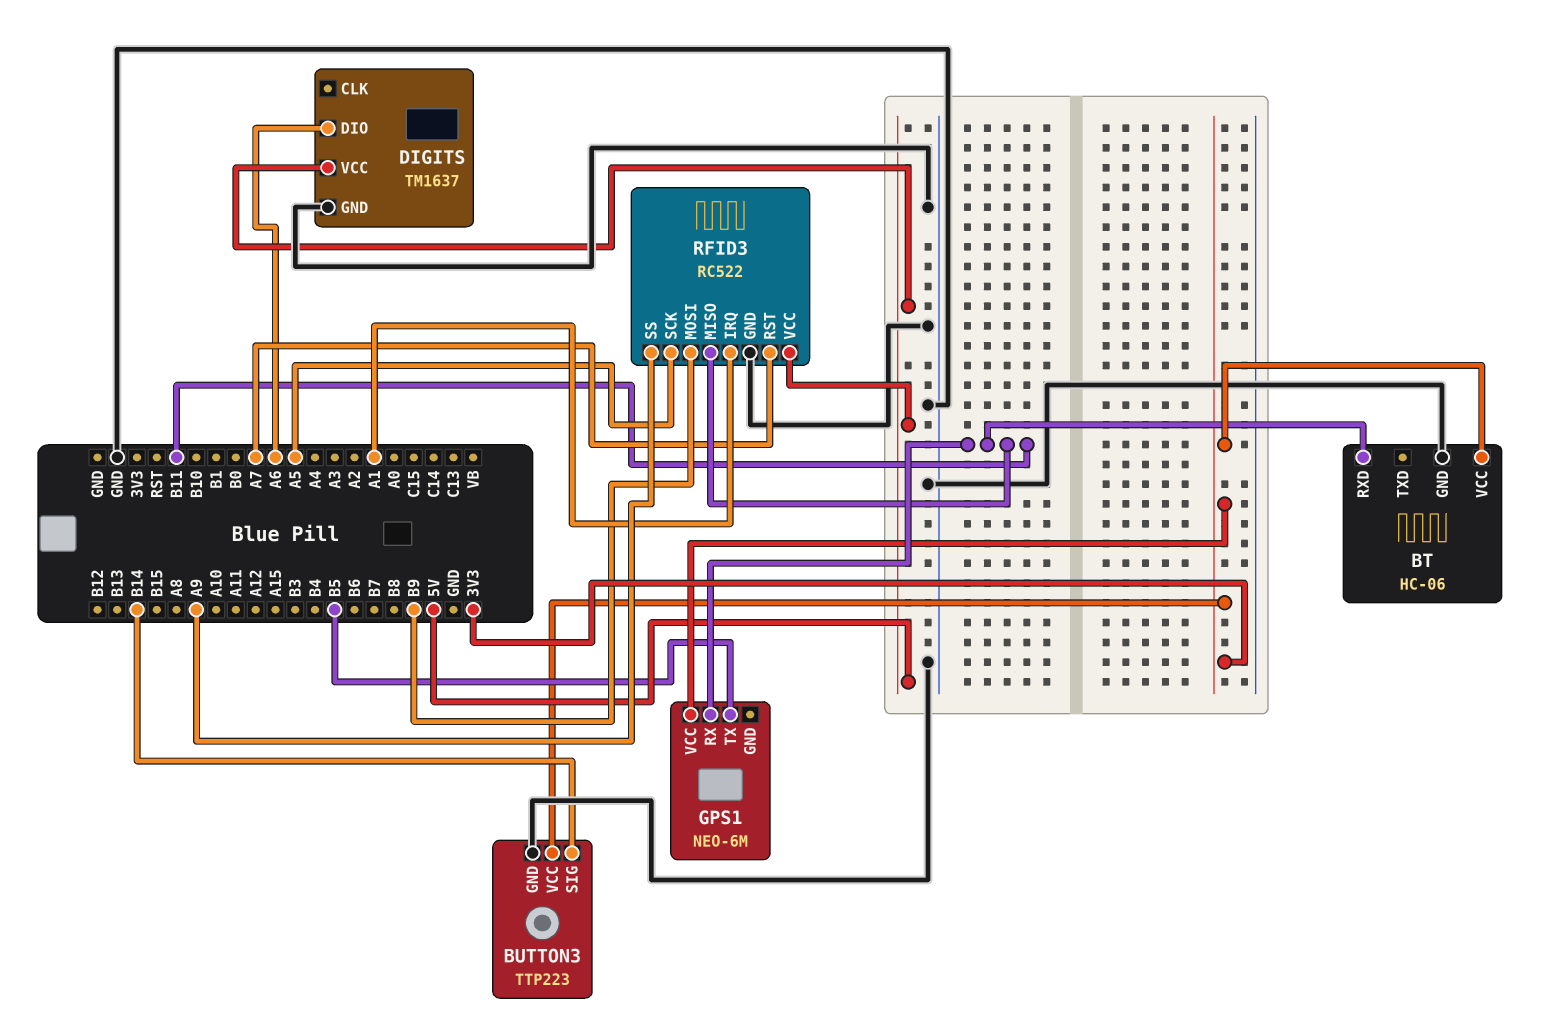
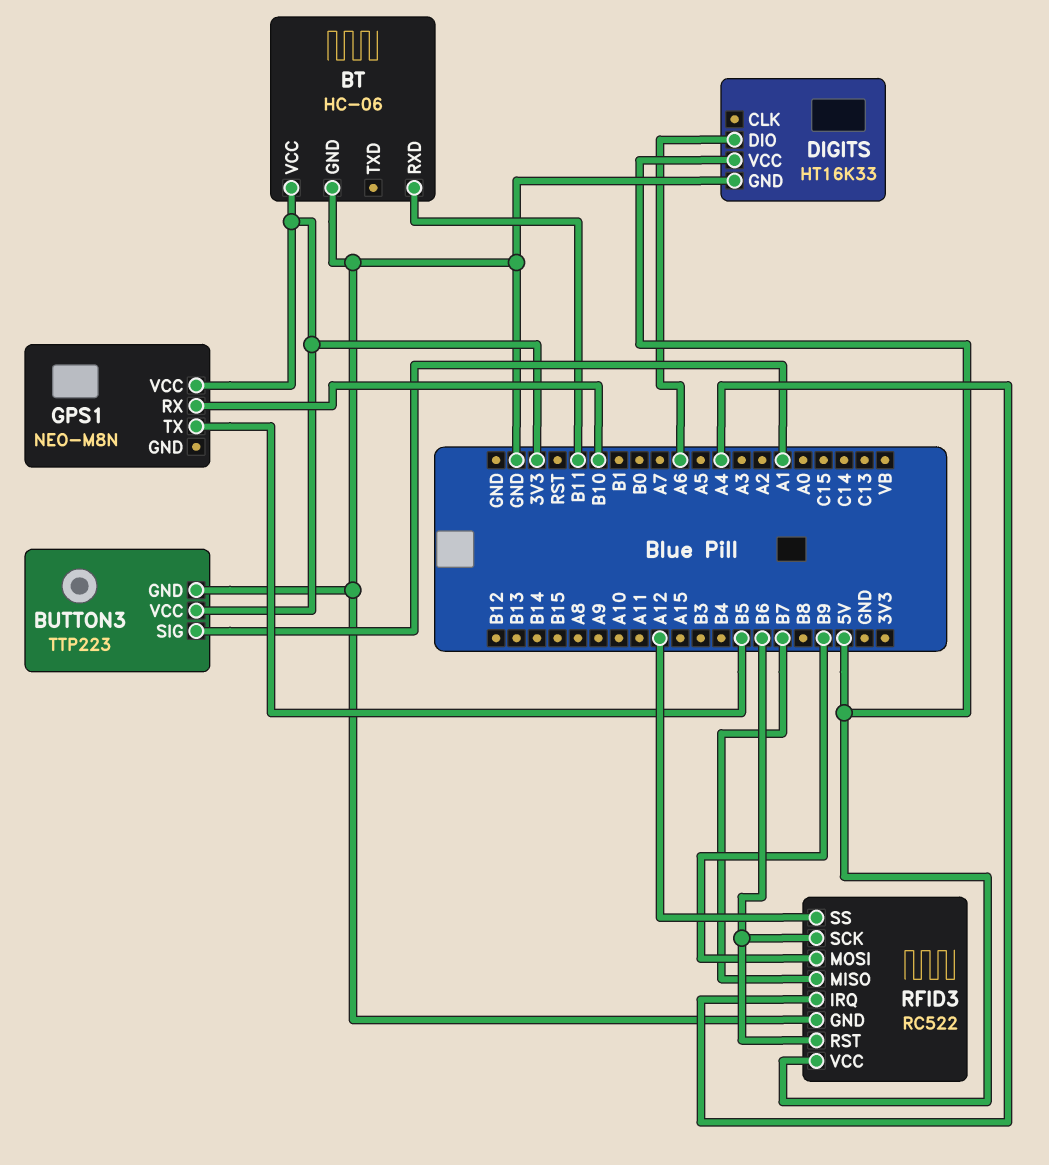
BUTTON3 pin SIG: B14 -> A1
DIGITS: TM1637 -> HT16K33
GPS1: NEO-6M -> NEO-M8N
GPS1 pin RX: B11 -> B10
RFID3 pin IRQ: A1 -> A4
RFID3 pin MISO: B11 -> B7
RFID3 pin RST: A7 -> B6
RFID3 pin SCK: A5 -> B6
RFID3 pin SS: A9 -> A12

